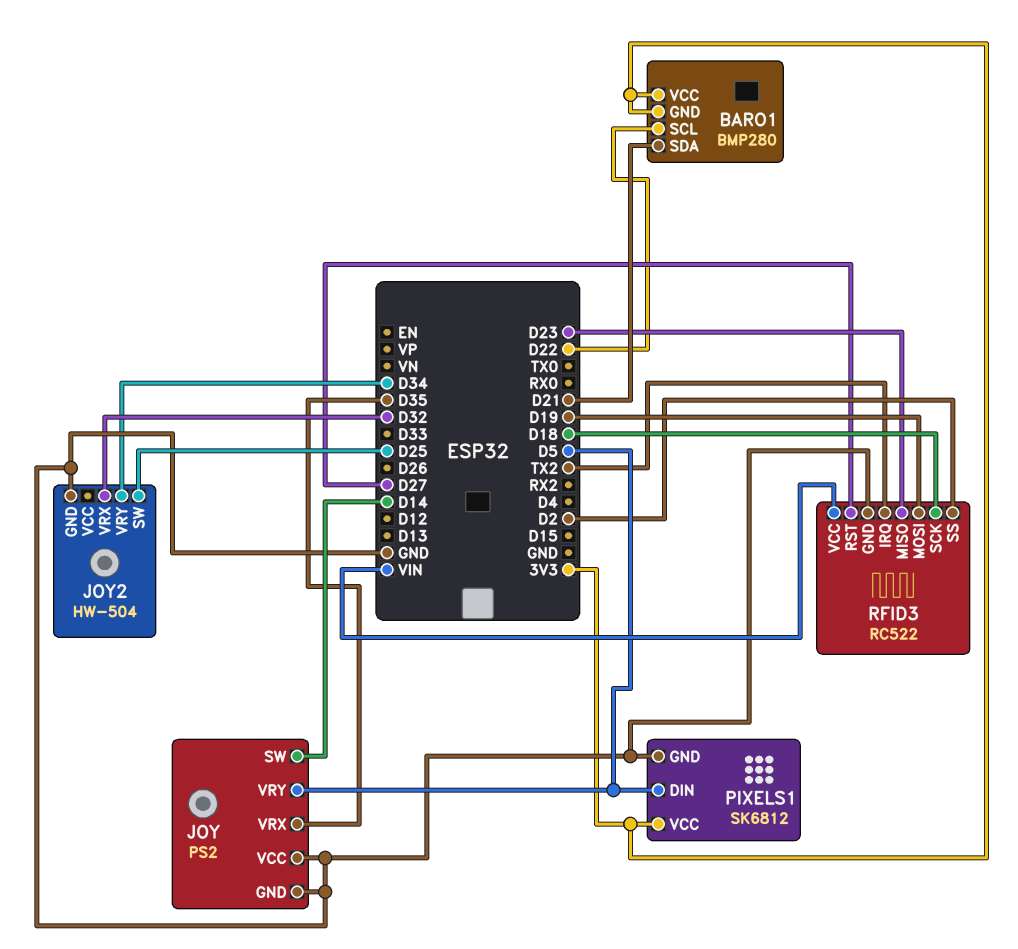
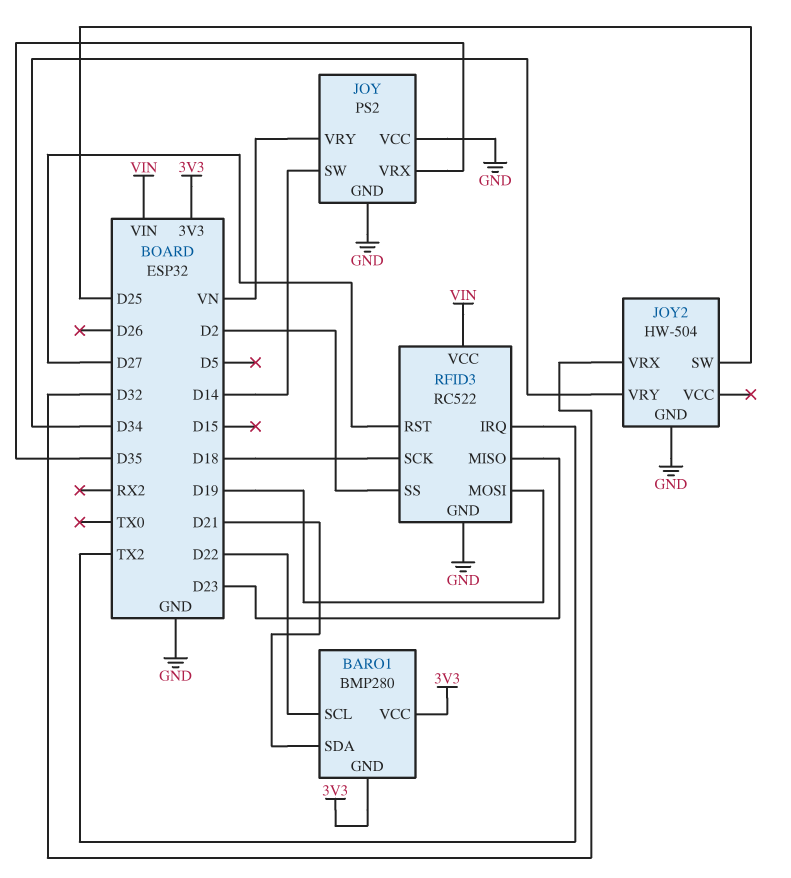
JOY pin VRY: D5 -> VN
PIXELS1: SK6812 -> none
PIXELS1 pin DIN: D5 -> none
PIXELS1 pin GND: GND -> none
PIXELS1 pin VCC: 3V3 -> none

